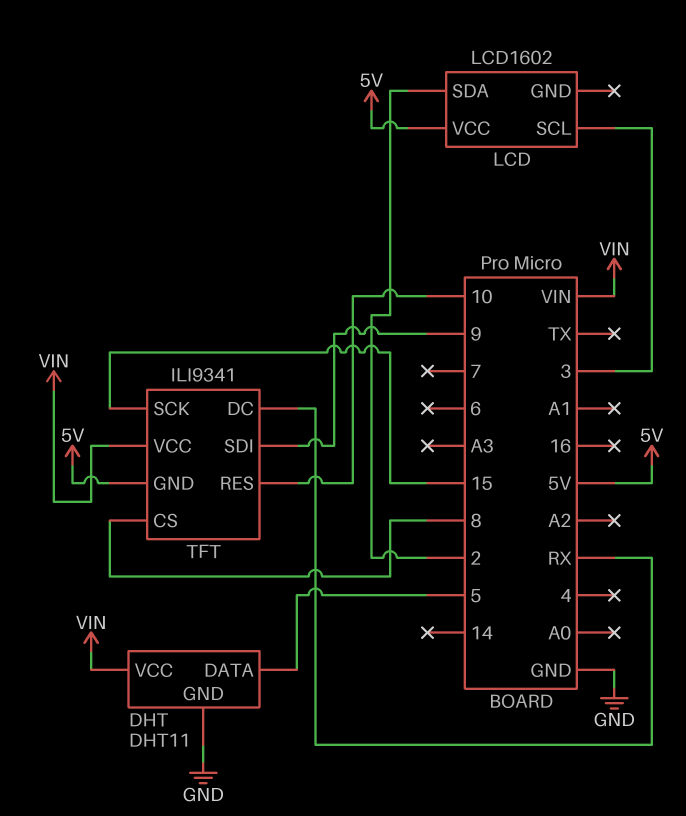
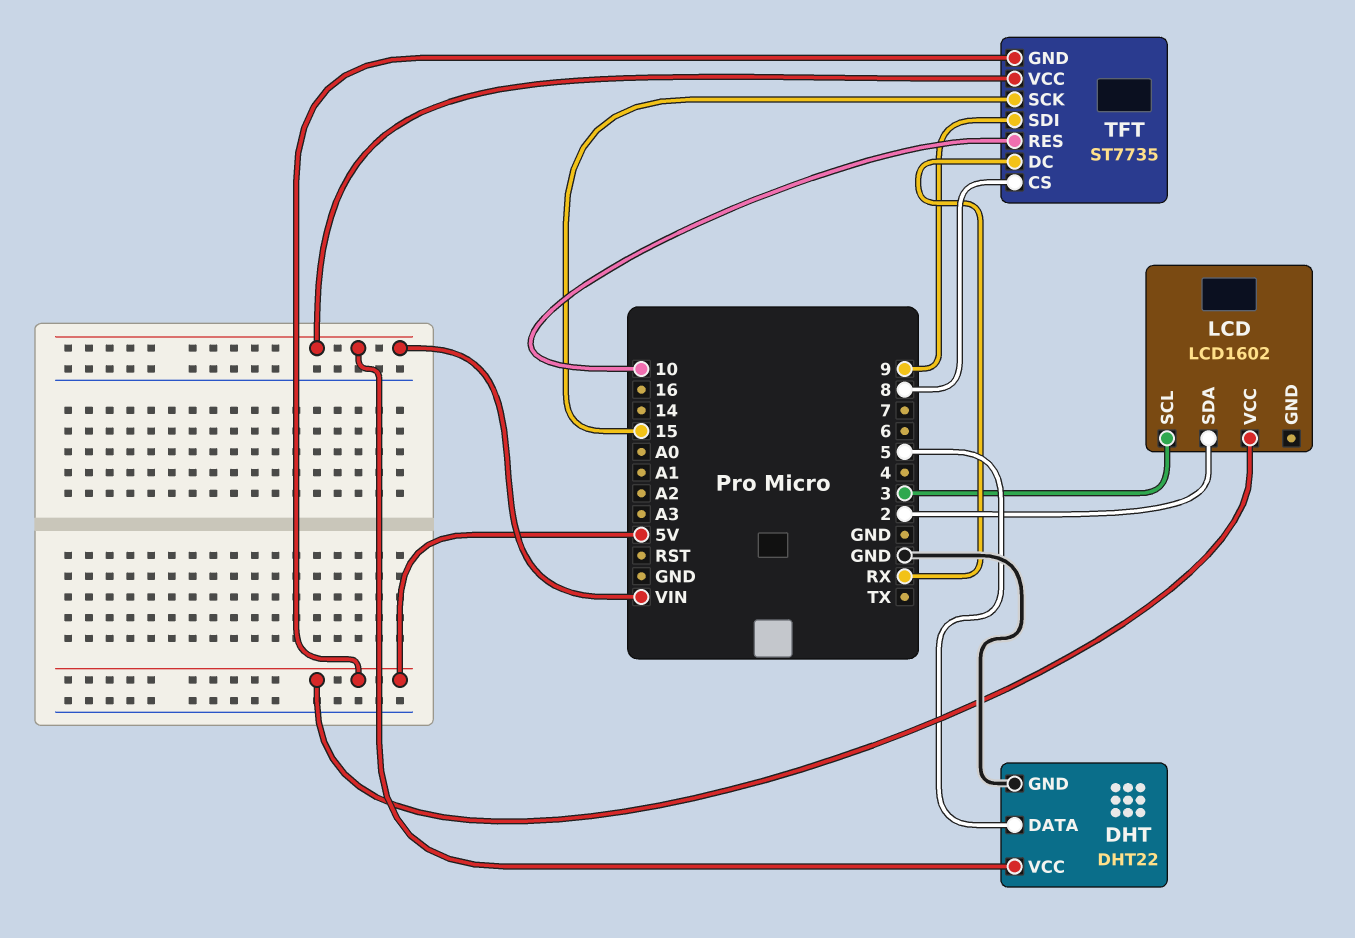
DHT: DHT11 -> DHT22
TFT: ILI9341 -> ST7735

